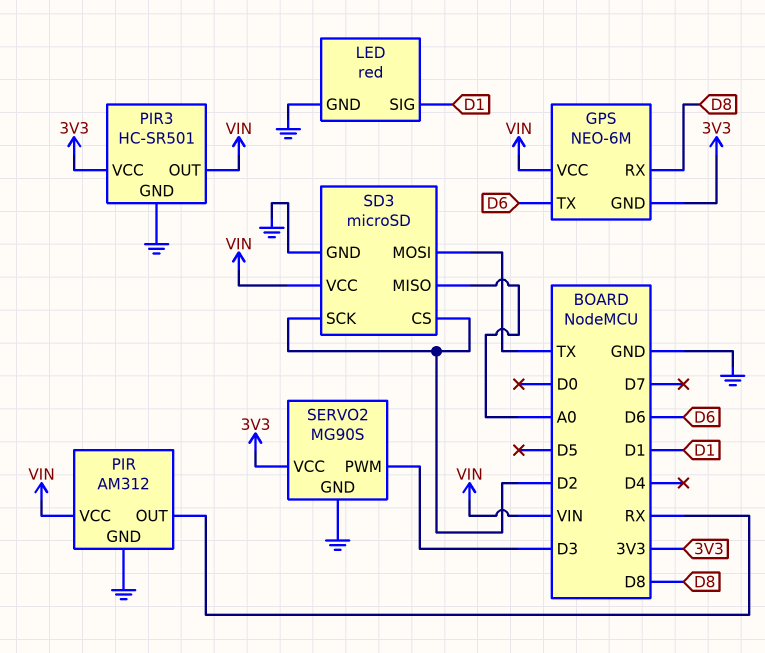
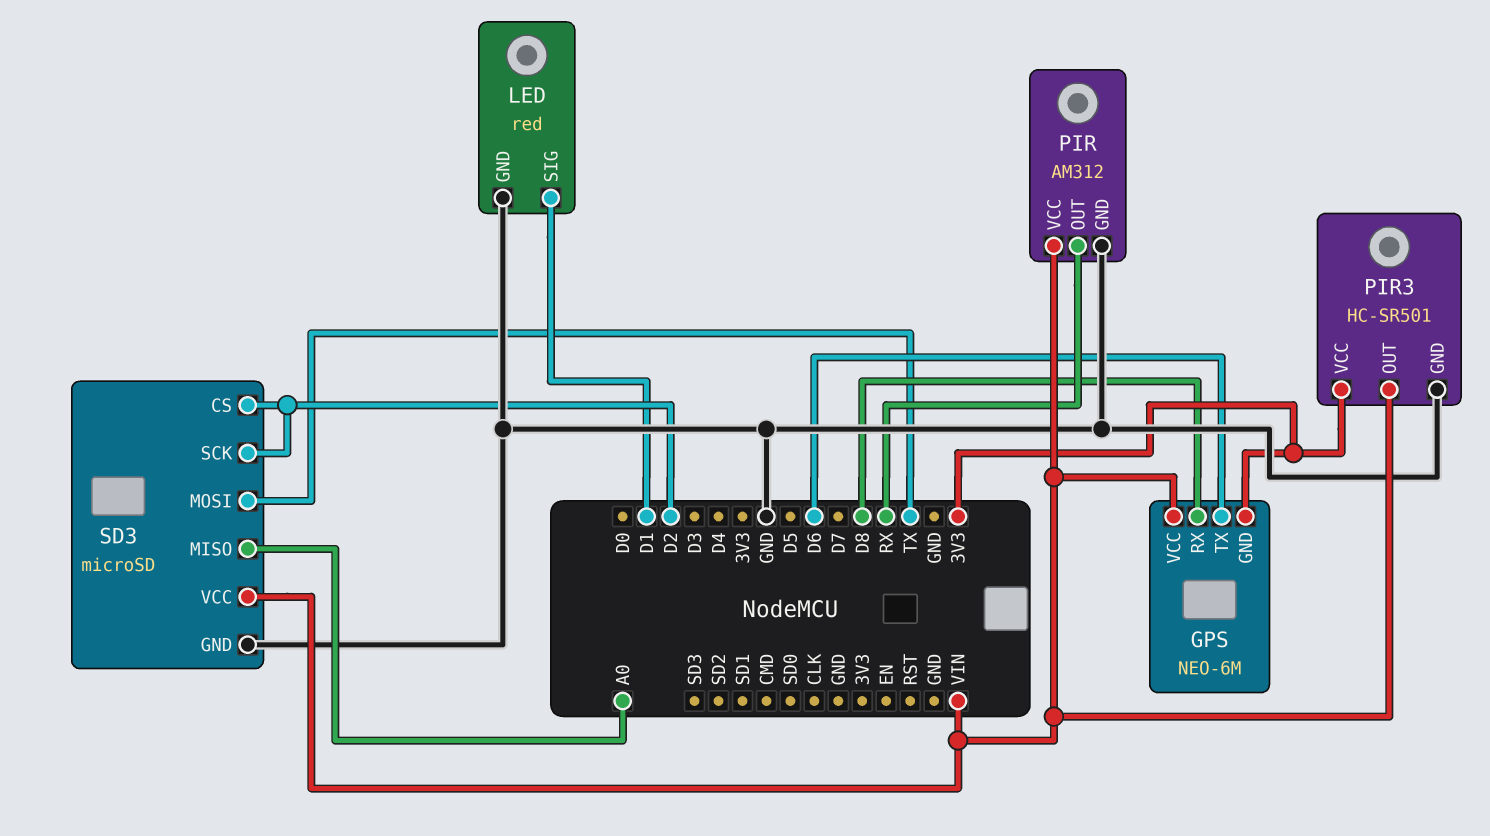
SERVO2: MG90S -> none
SERVO2 pin GND: GND -> none
SERVO2 pin PWM: D3 -> none
SERVO2 pin VCC: 3V3 -> none

